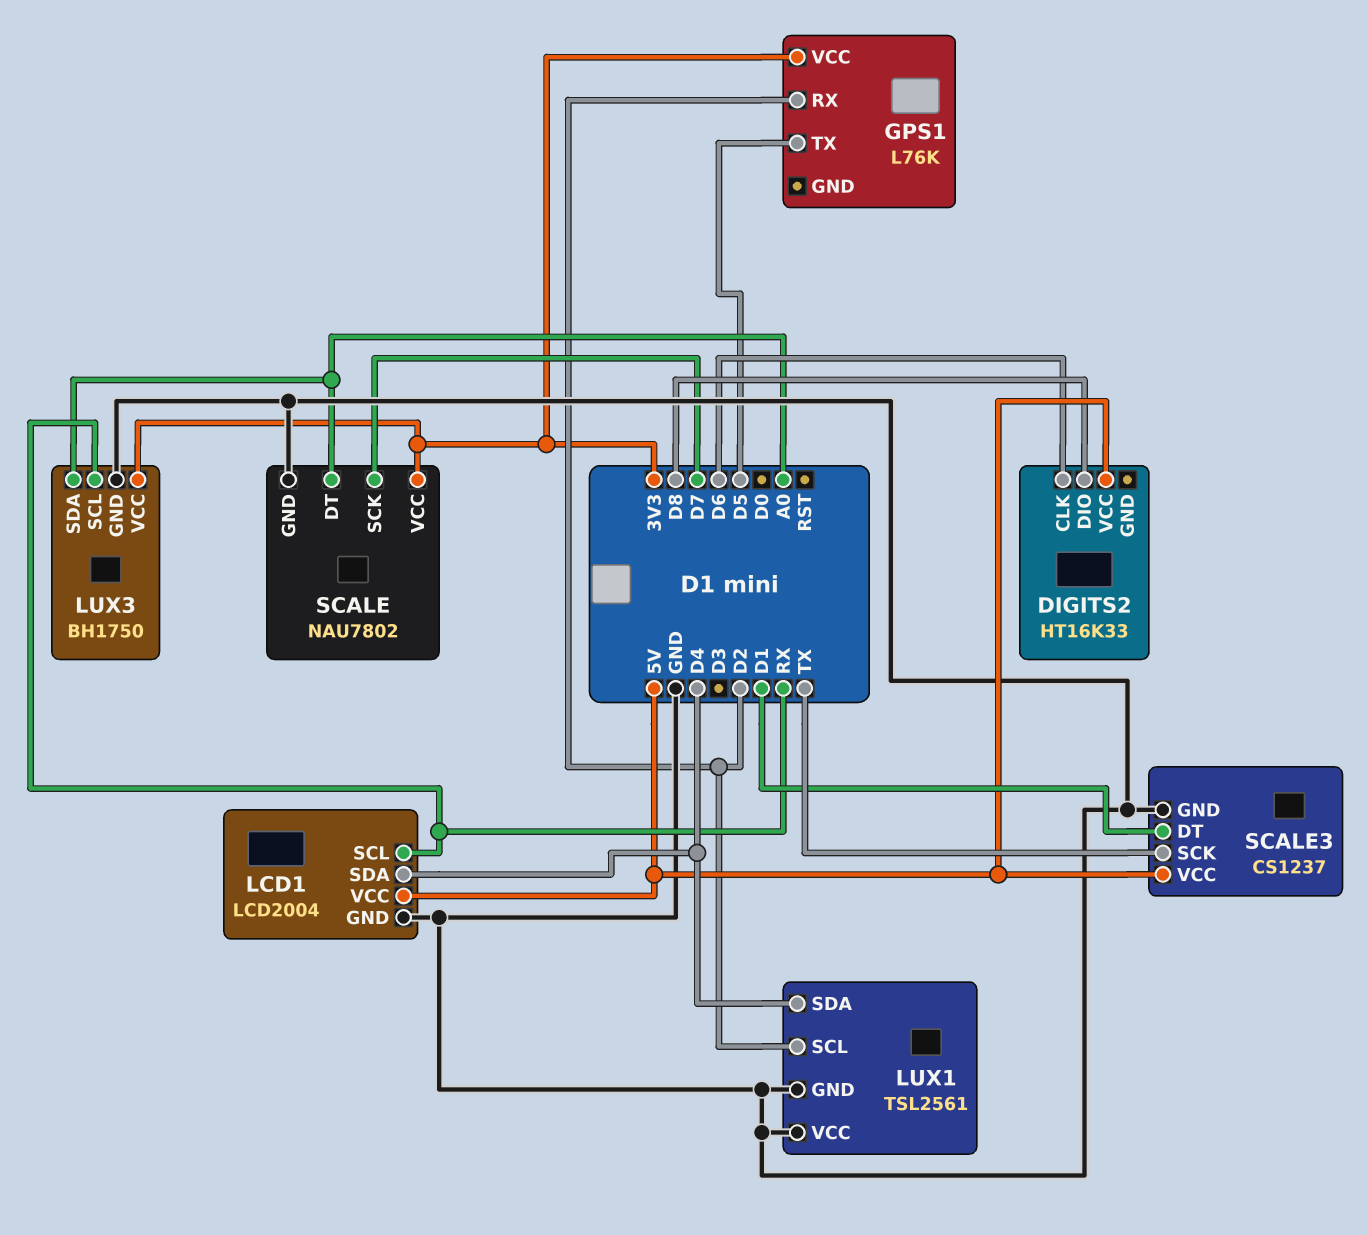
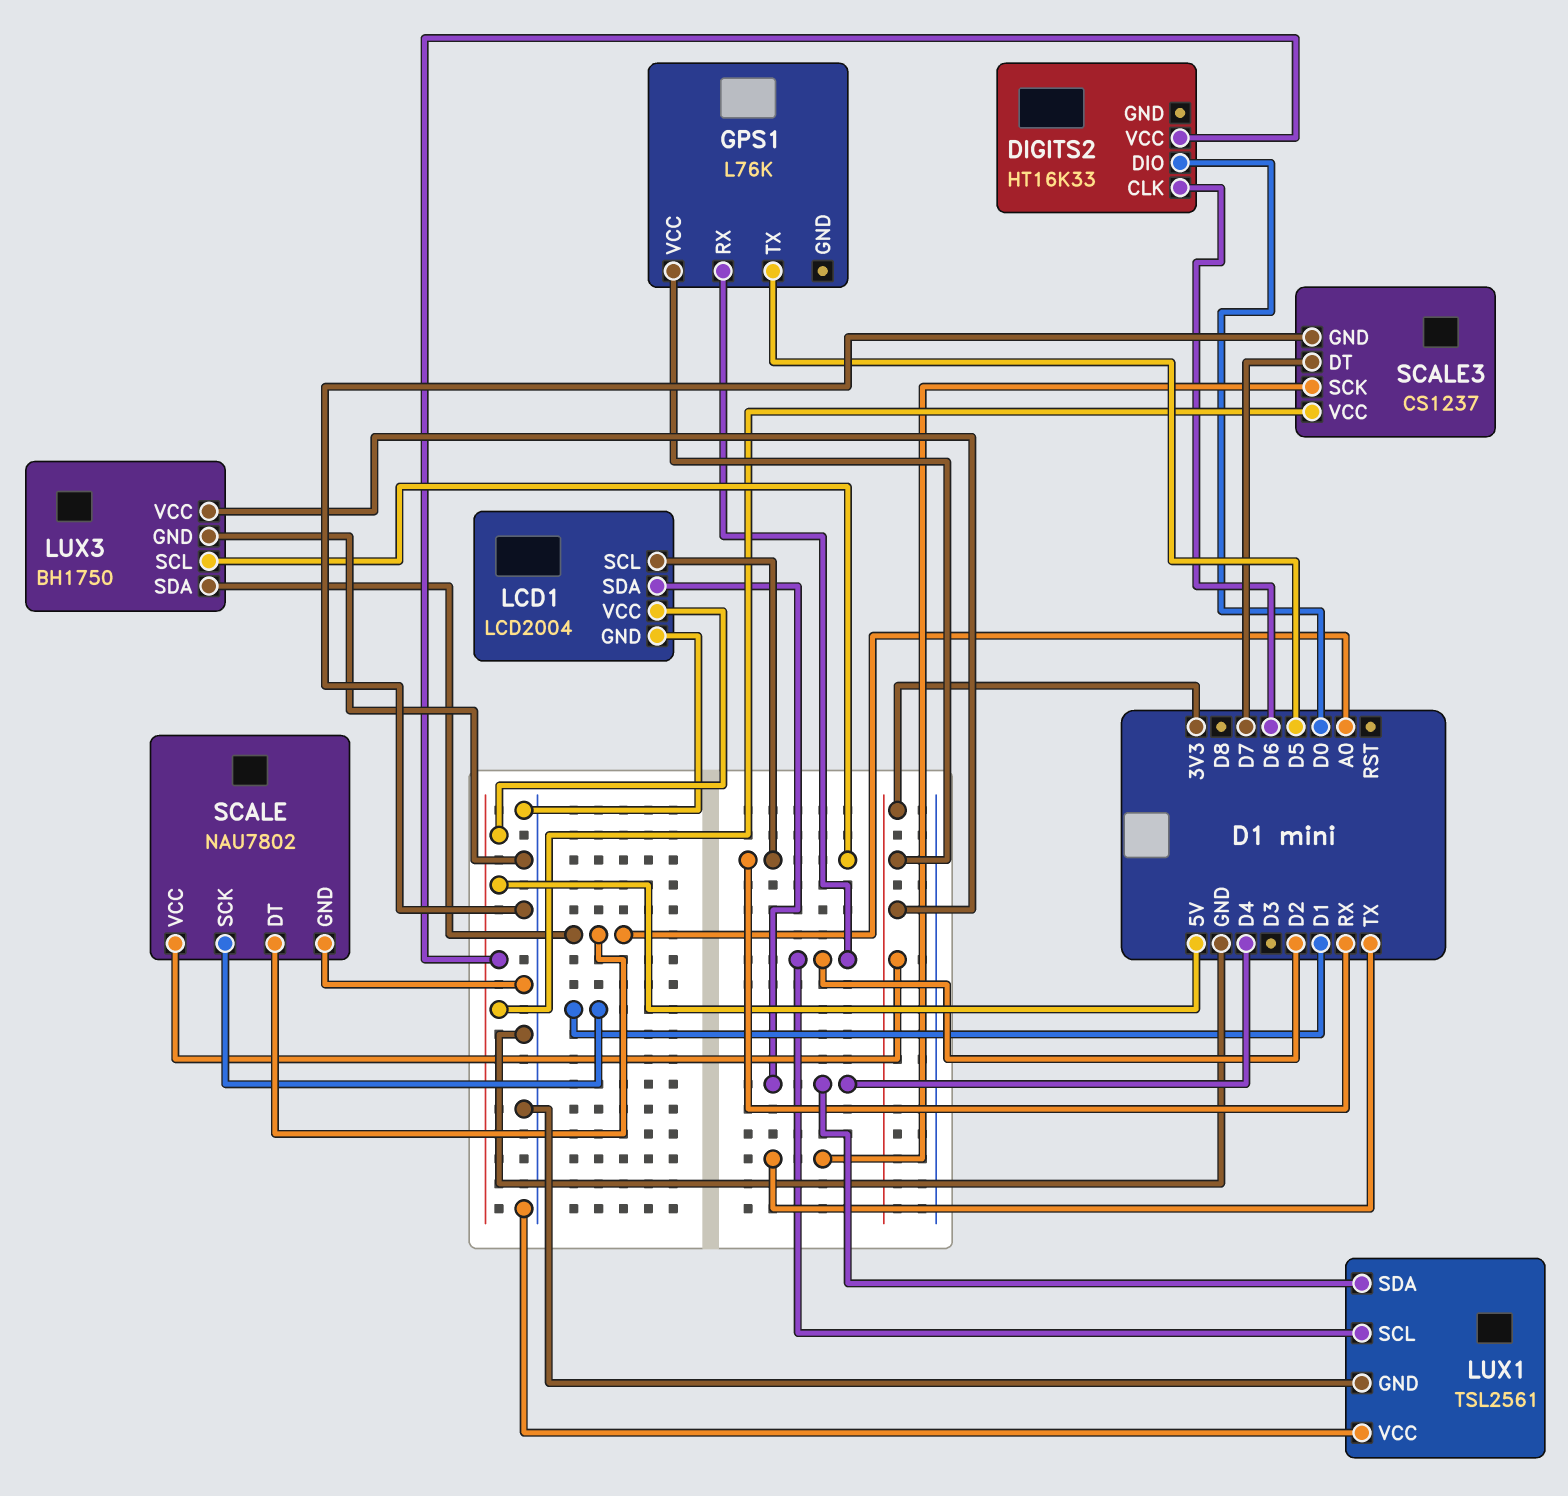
DIGITS2 pin DIO: D8 -> D0
SCALE pin SCK: D7 -> D1
SCALE3 pin DT: D1 -> D7

